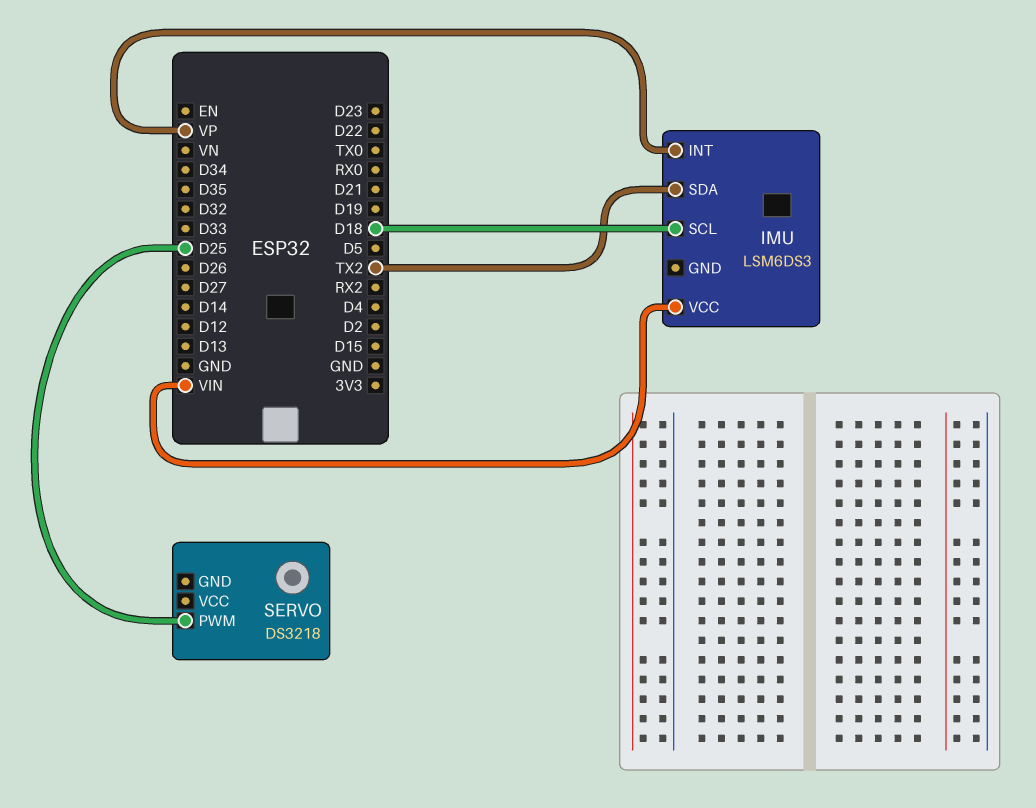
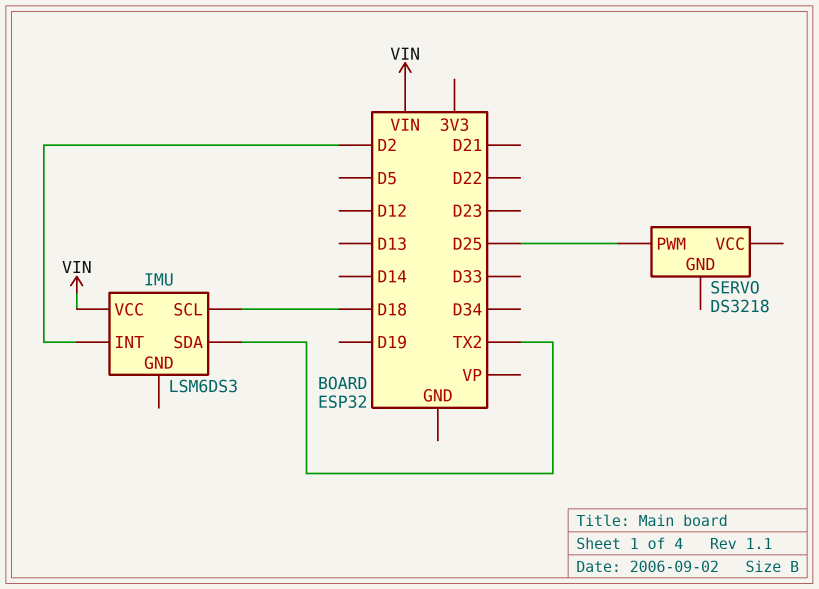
IMU pin INT: VP -> D2

